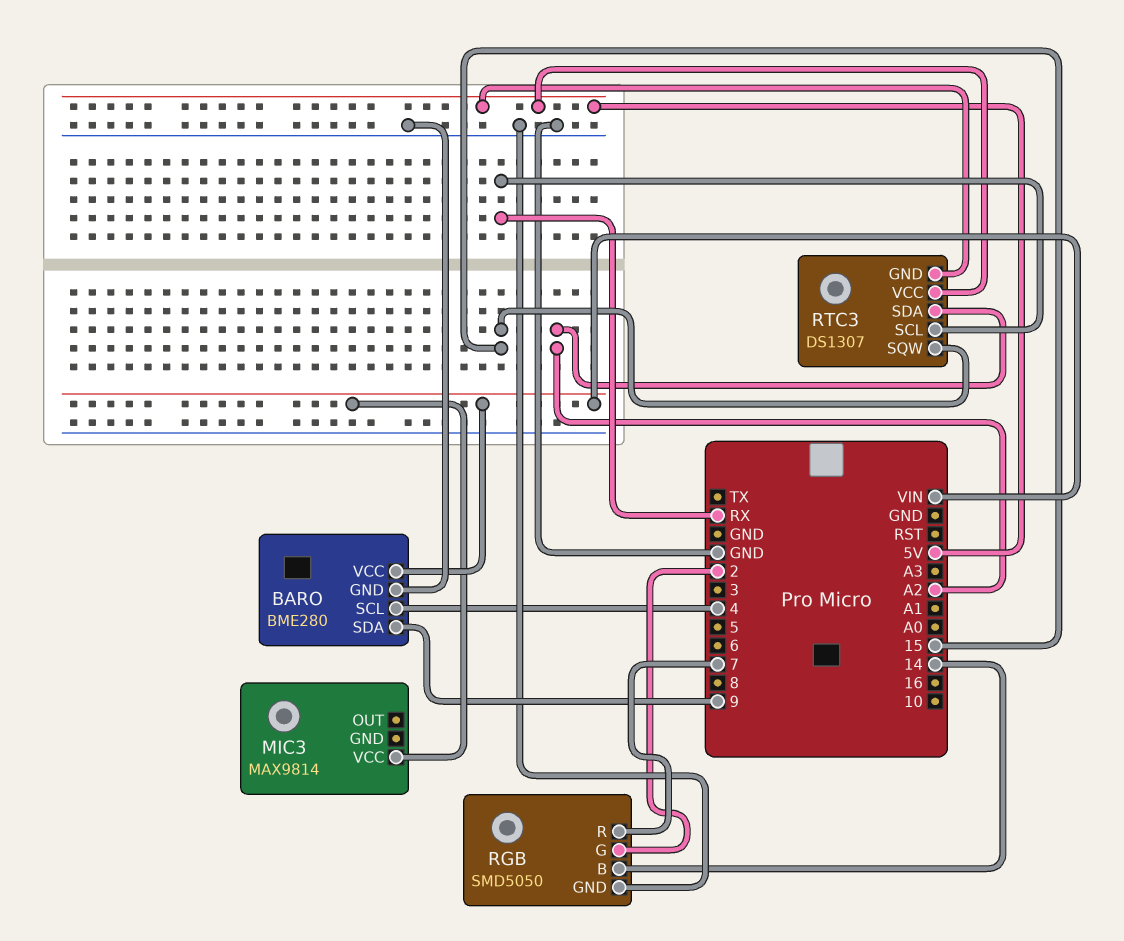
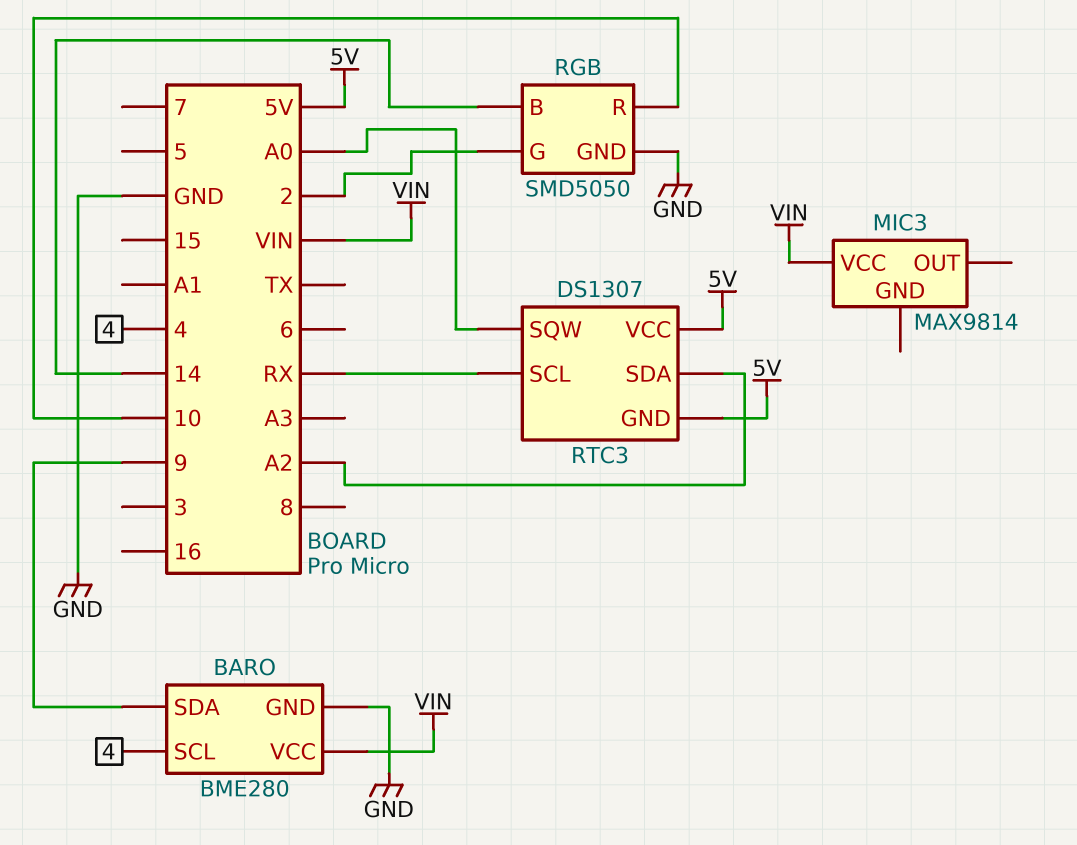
RGB pin R: 7 -> 10
RTC3 pin SQW: 15 -> A0

